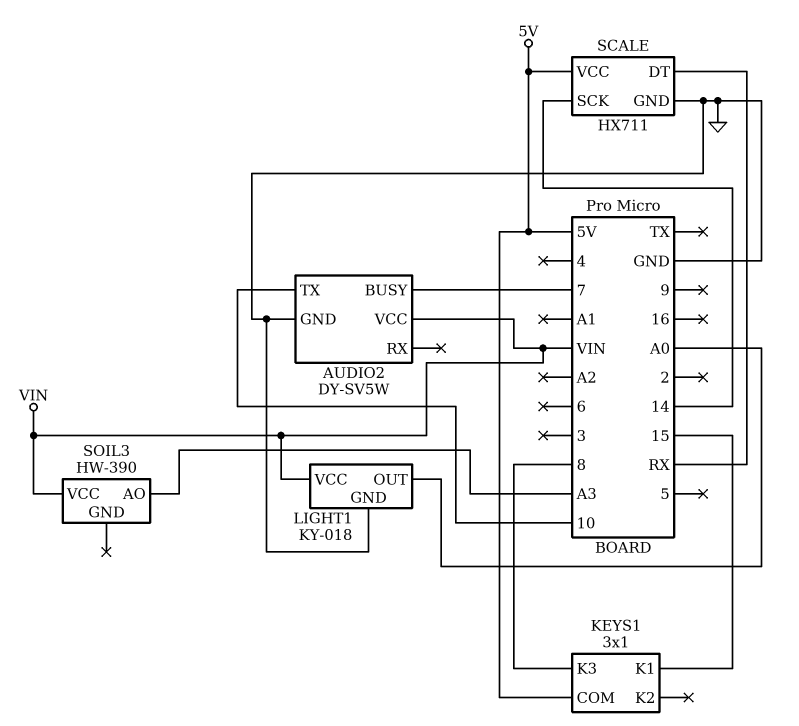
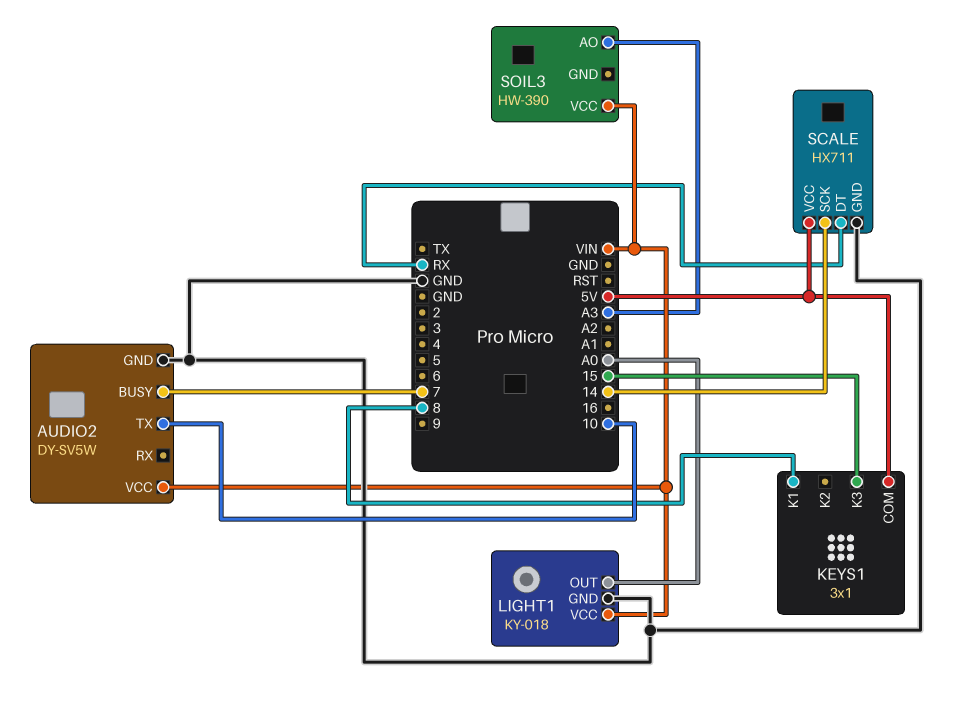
KEYS1 pin K1: 15 -> 8
KEYS1 pin K3: 8 -> 15

